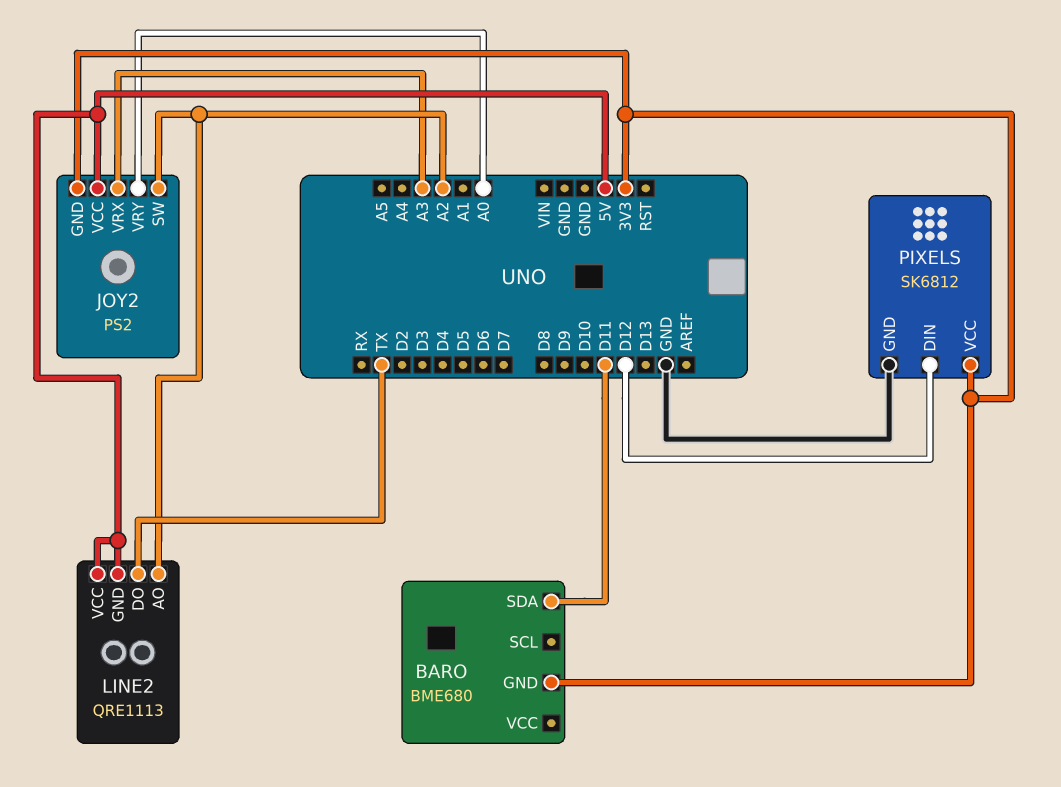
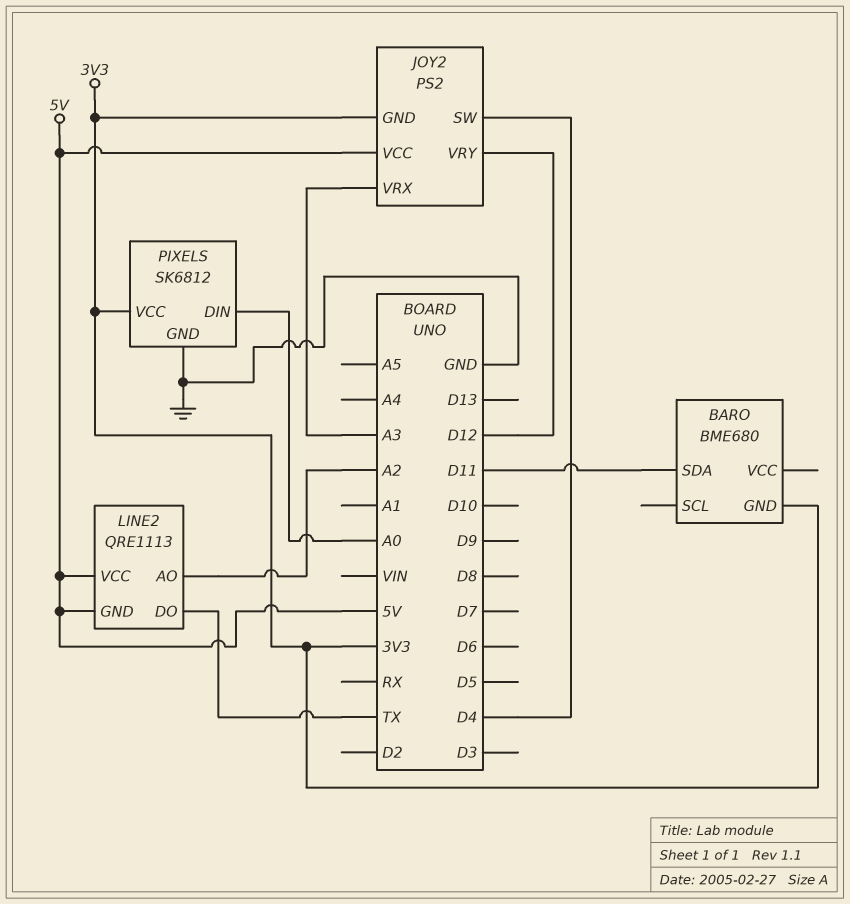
JOY2 pin SW: A2 -> D4
JOY2 pin VRY: A0 -> D12
PIXELS pin DIN: D12 -> A0

